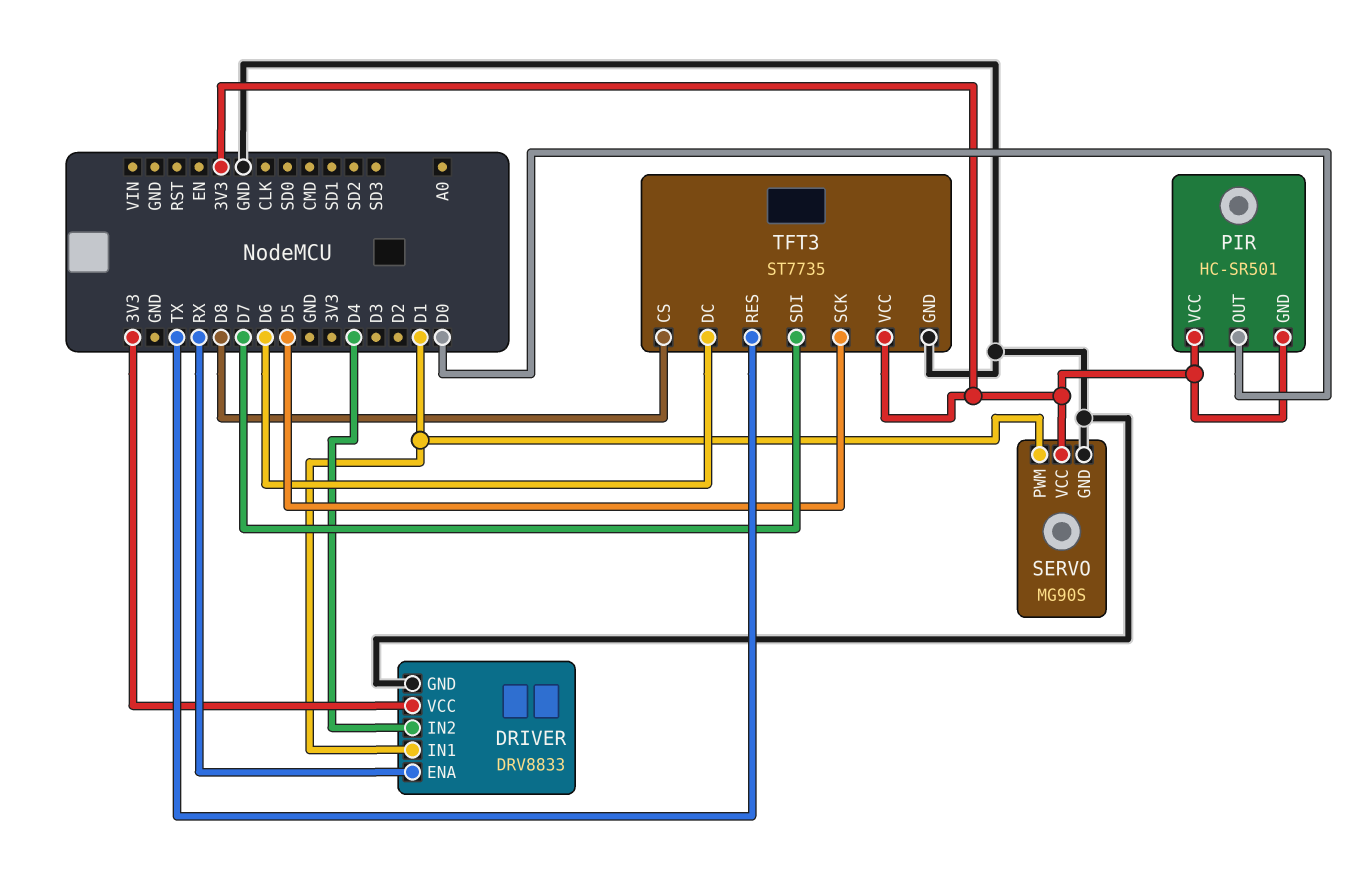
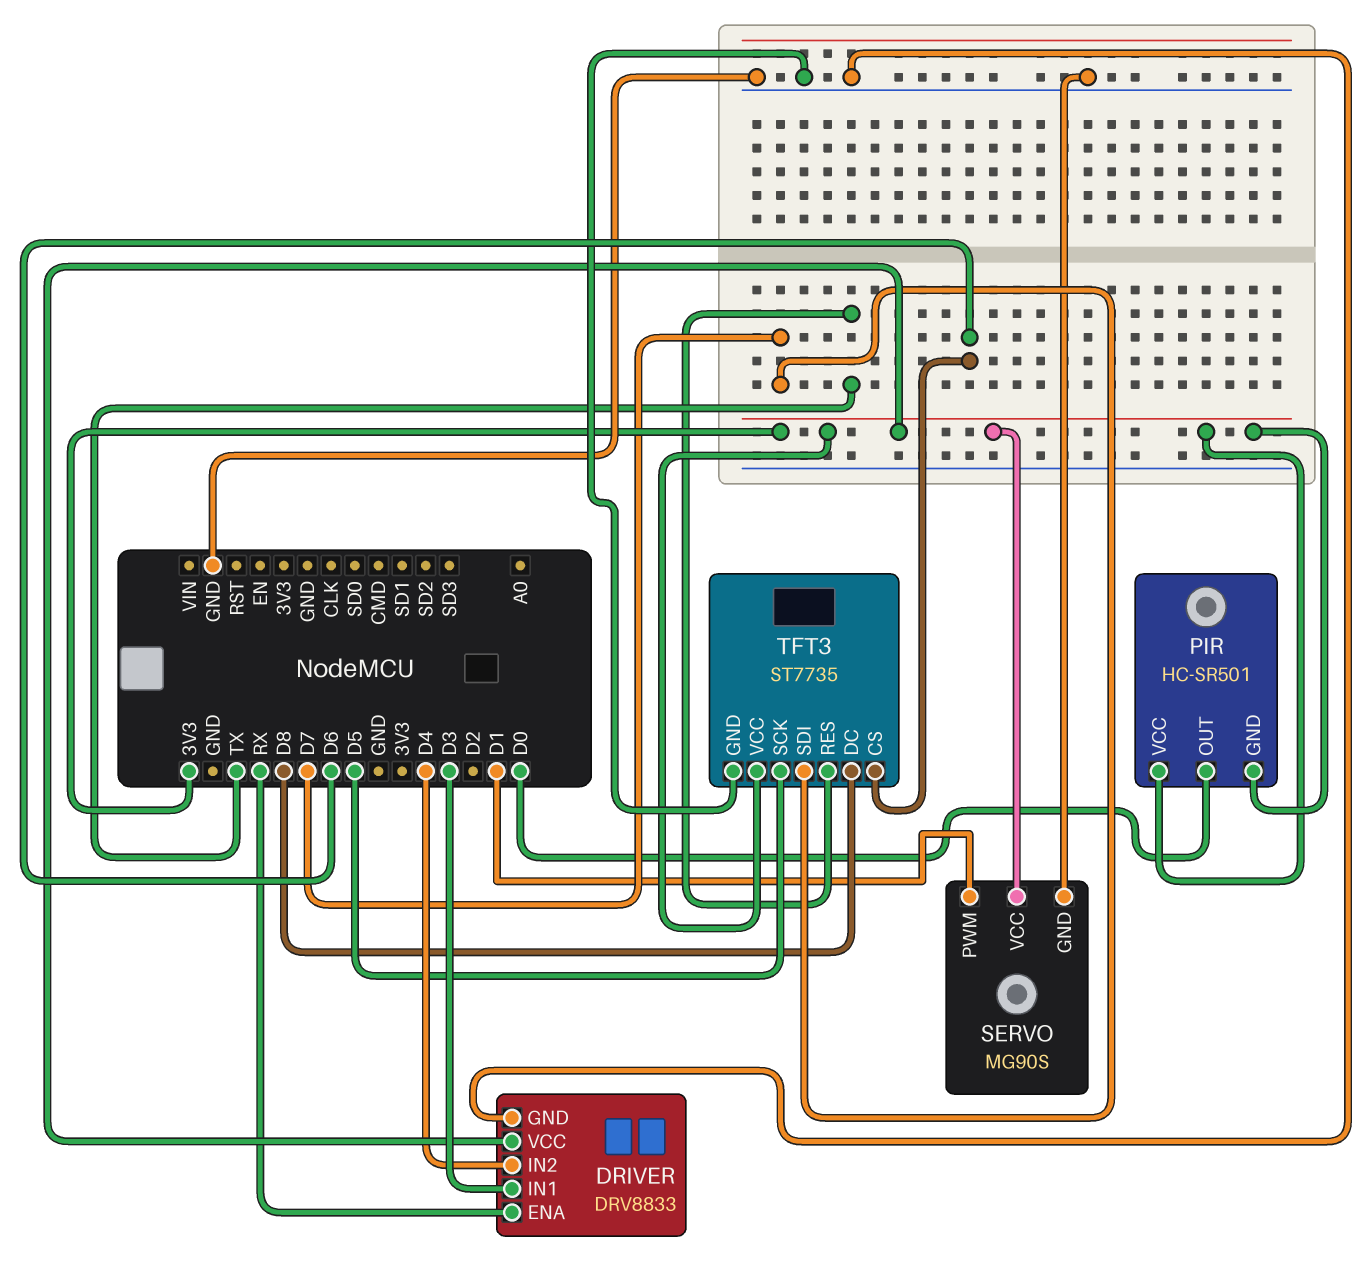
DRIVER pin IN1: D1 -> D3
TFT3 pin CS: D8 -> D6
TFT3 pin DC: D6 -> D8

